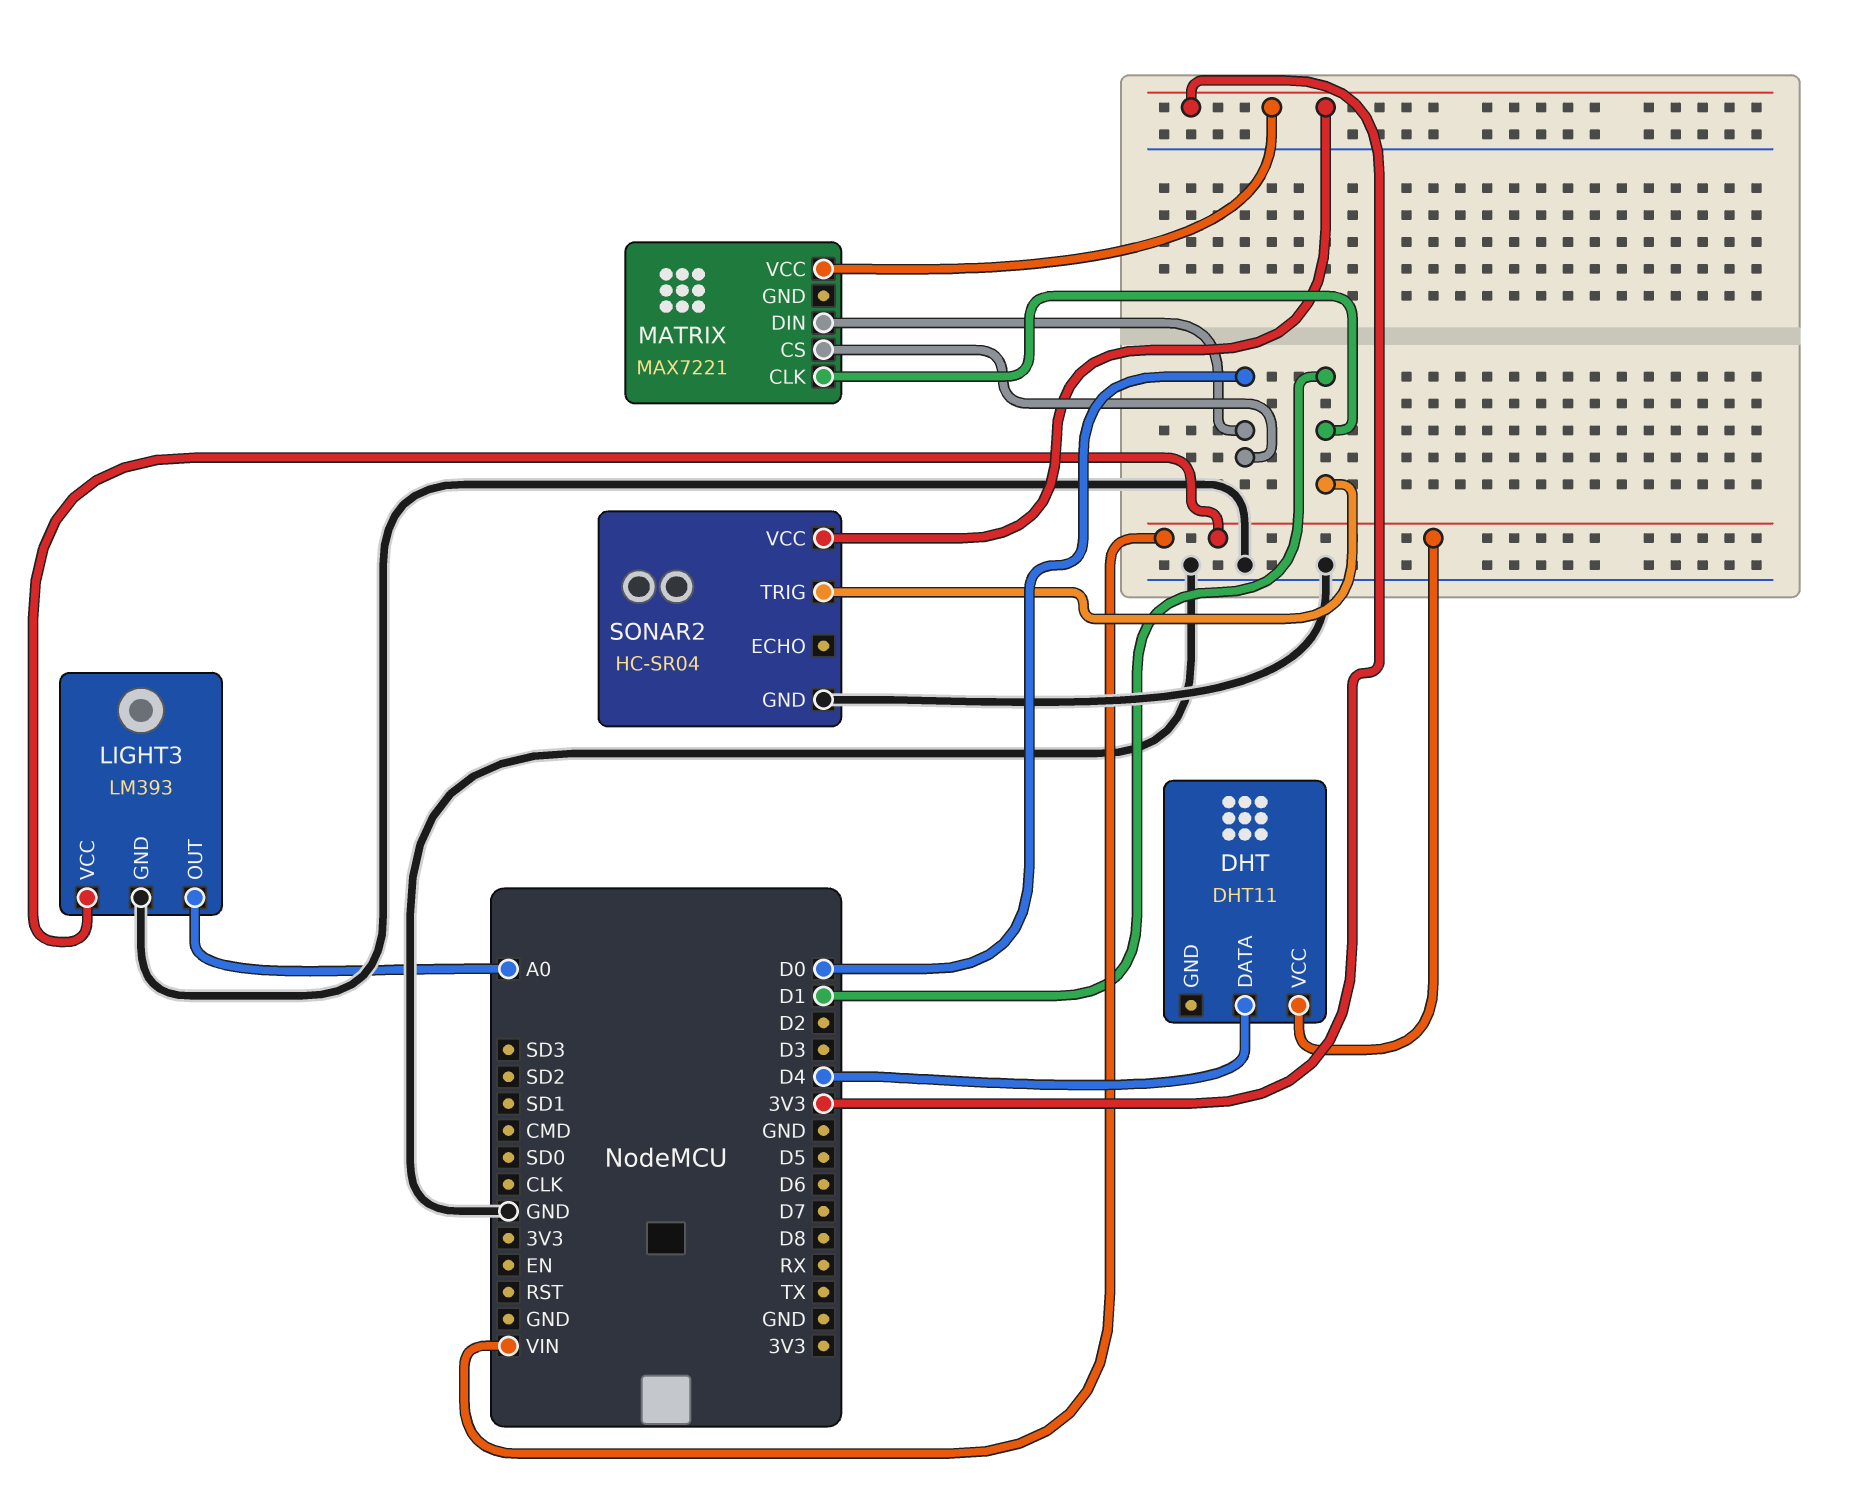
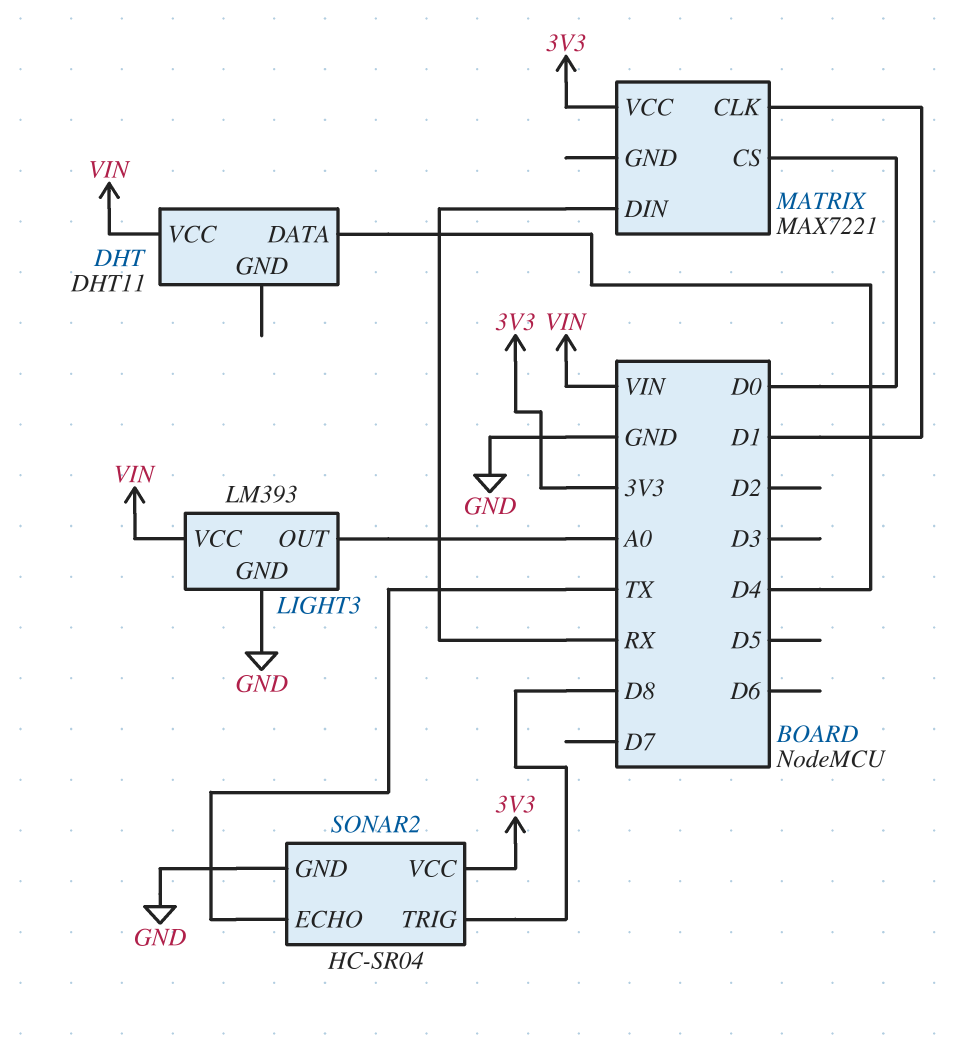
MATRIX pin DIN: D0 -> RX
SONAR2 pin ECHO: none -> TX
SONAR2 pin TRIG: D1 -> D8

